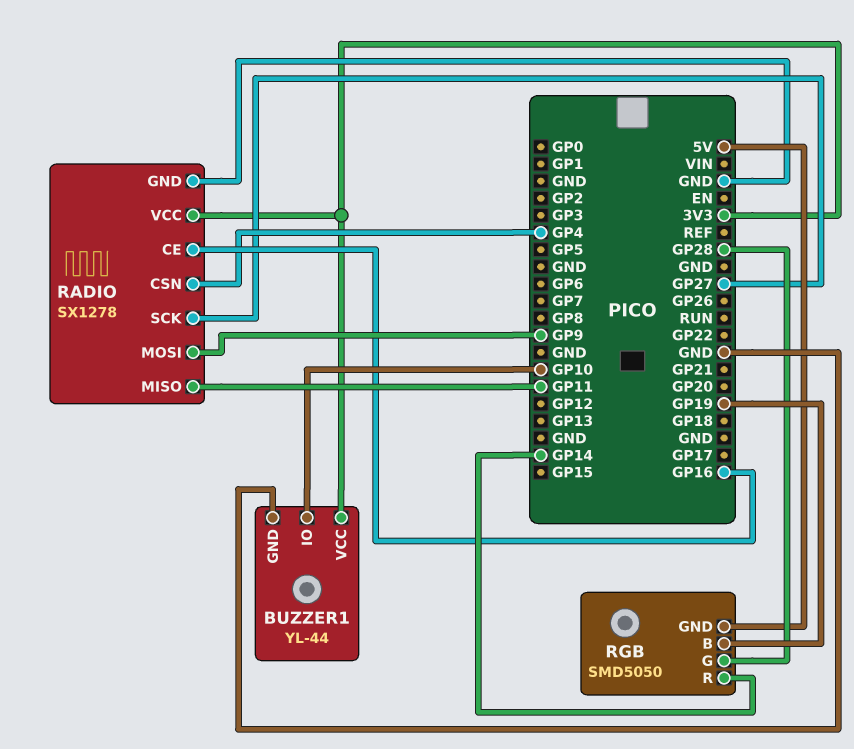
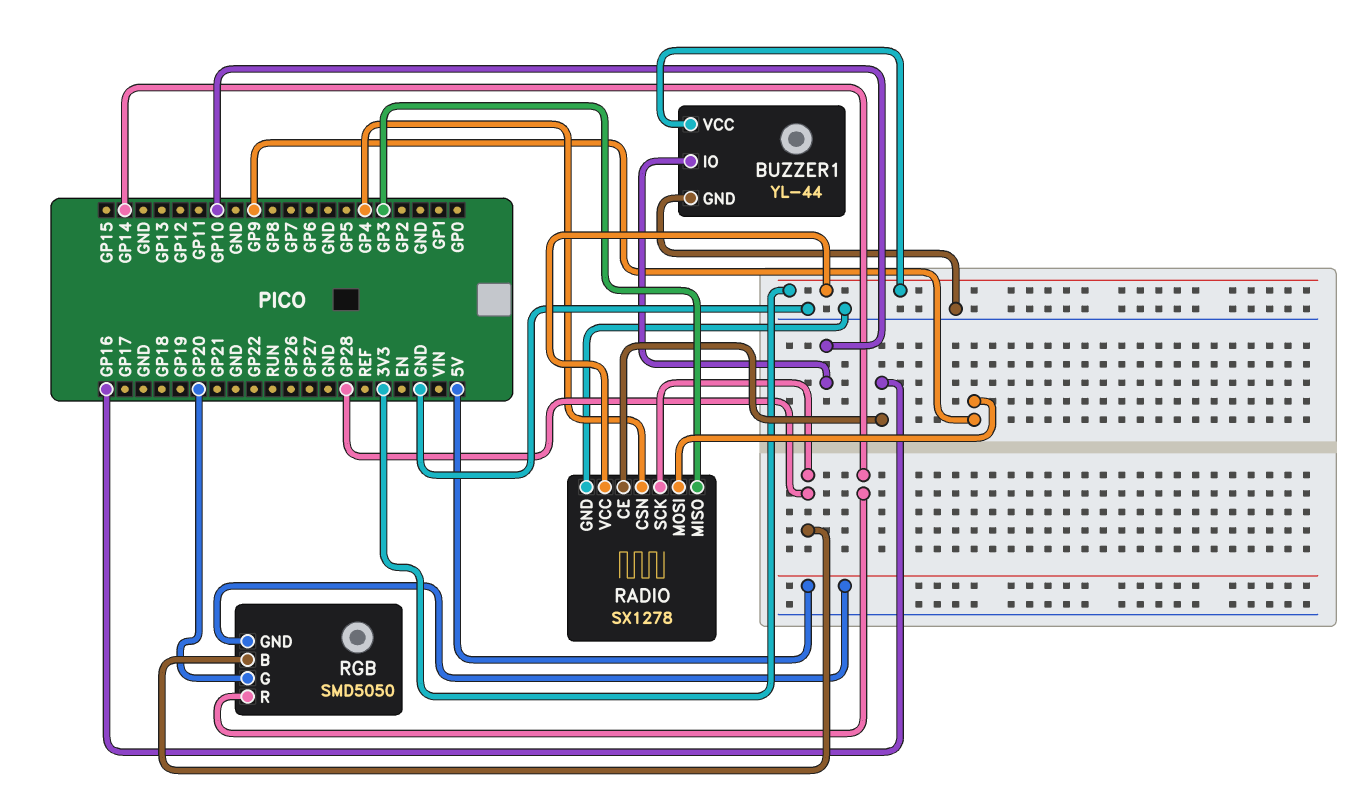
RADIO pin MISO: GP11 -> GP3
RADIO pin SCK: GP27 -> GP28
RGB pin B: GP19 -> GP28
RGB pin G: GP28 -> GP20

